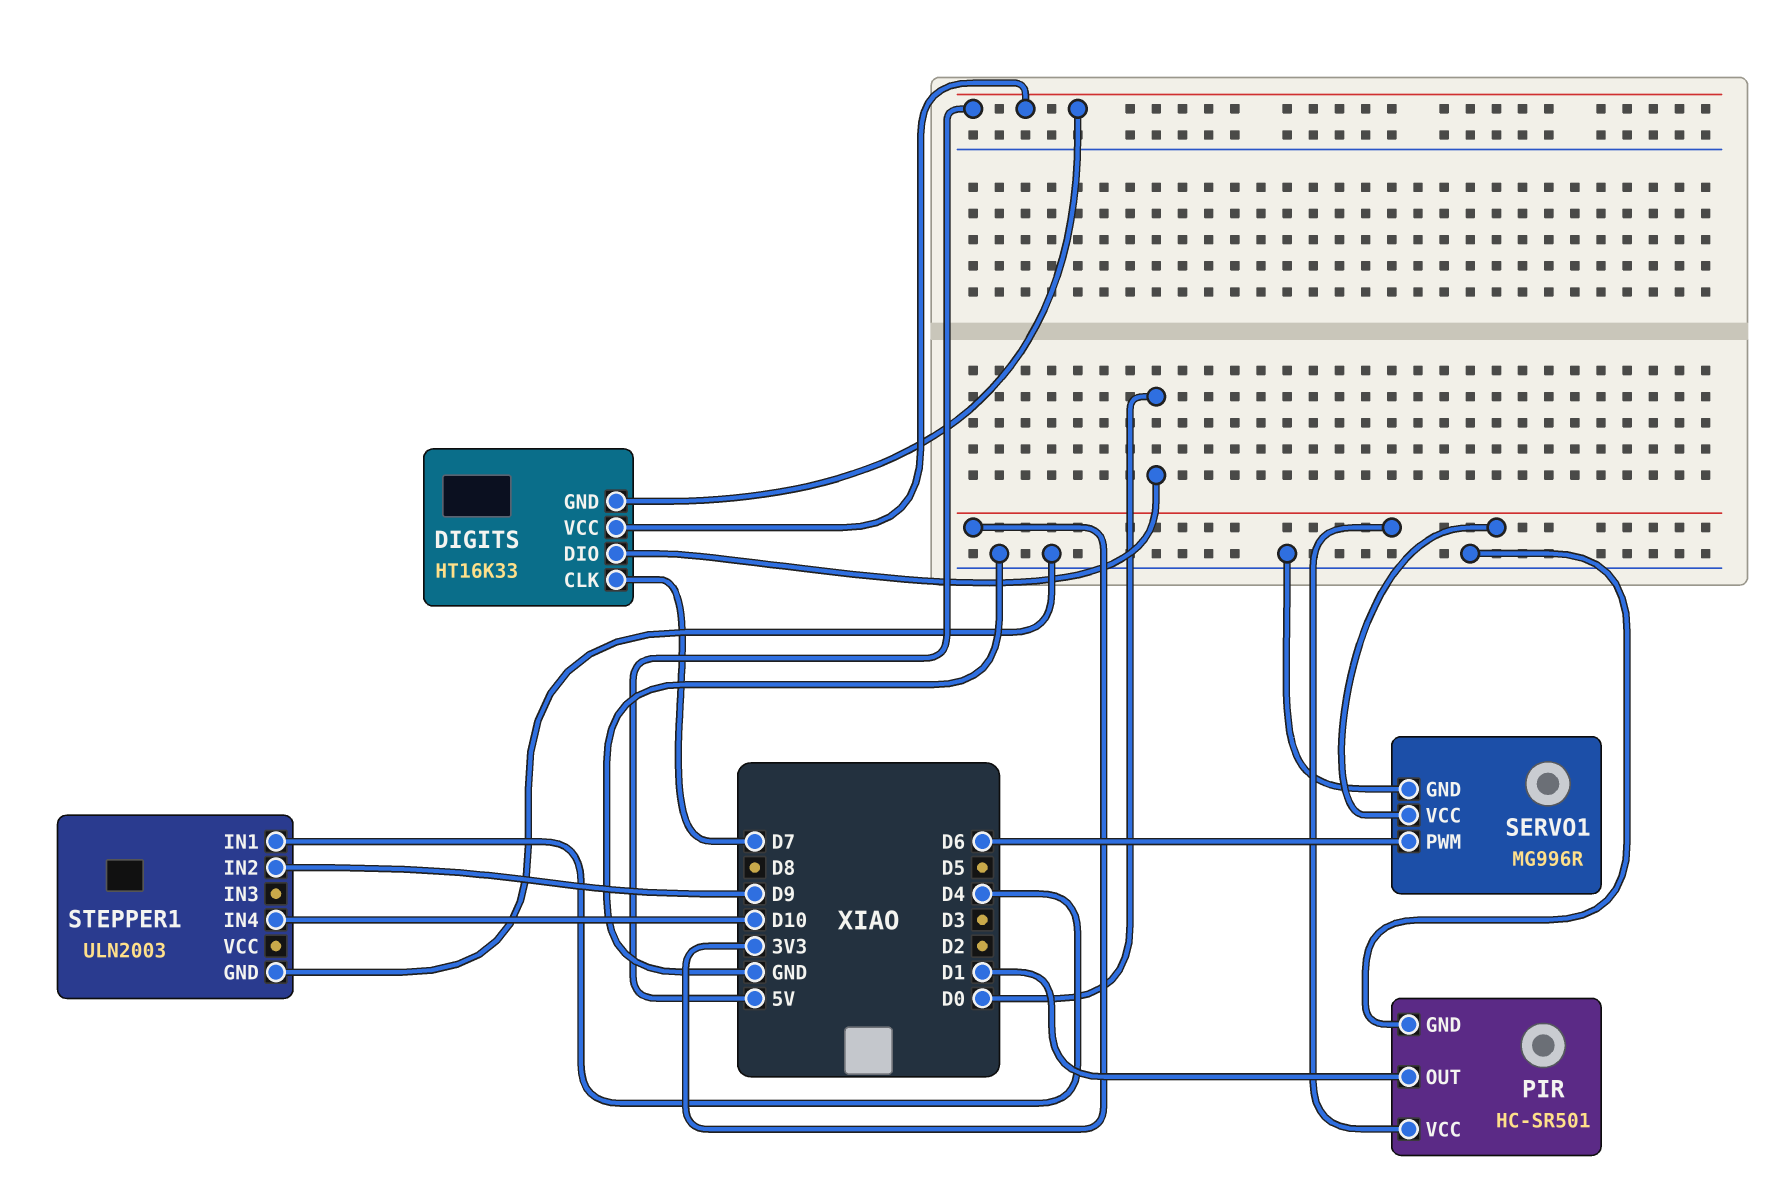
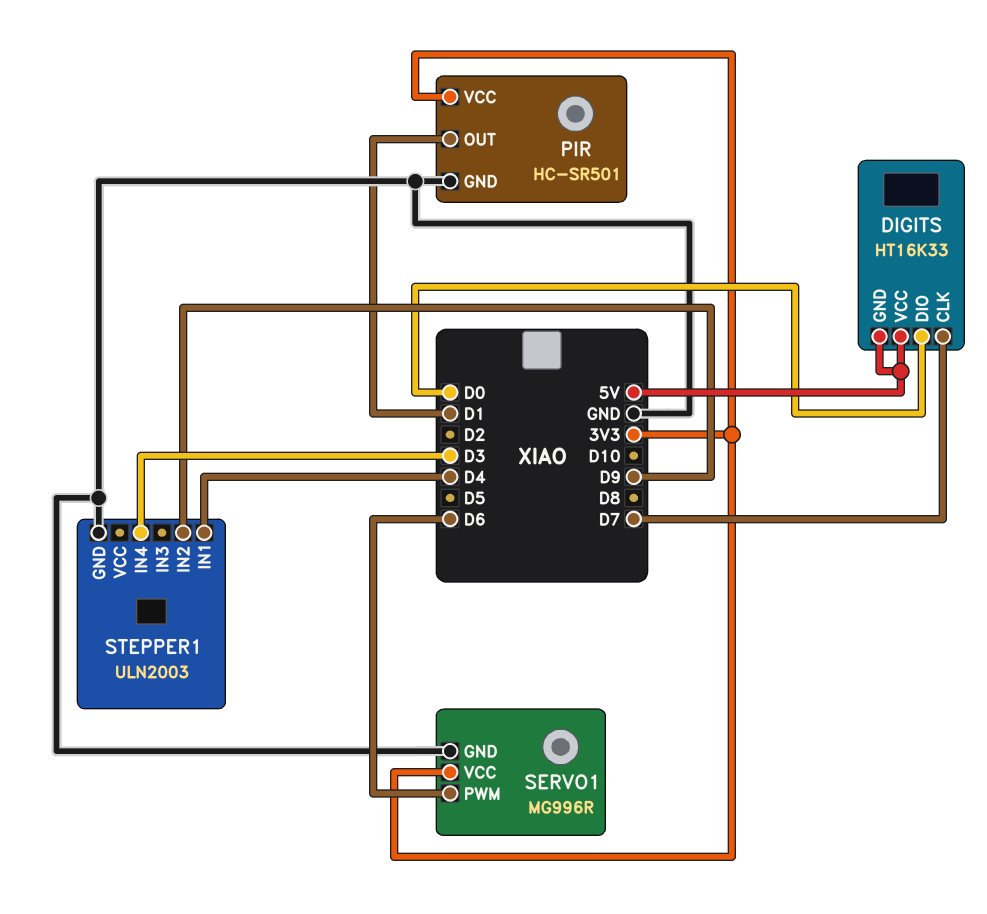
STEPPER1 pin IN4: D10 -> D3

